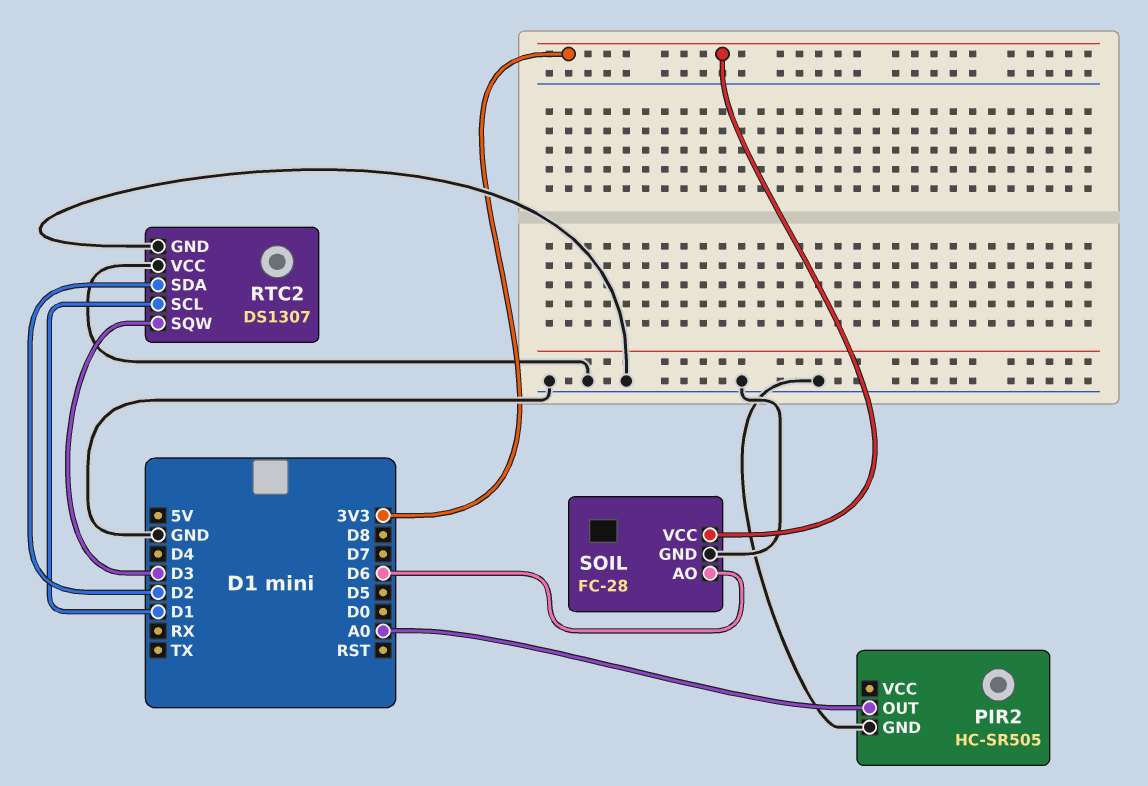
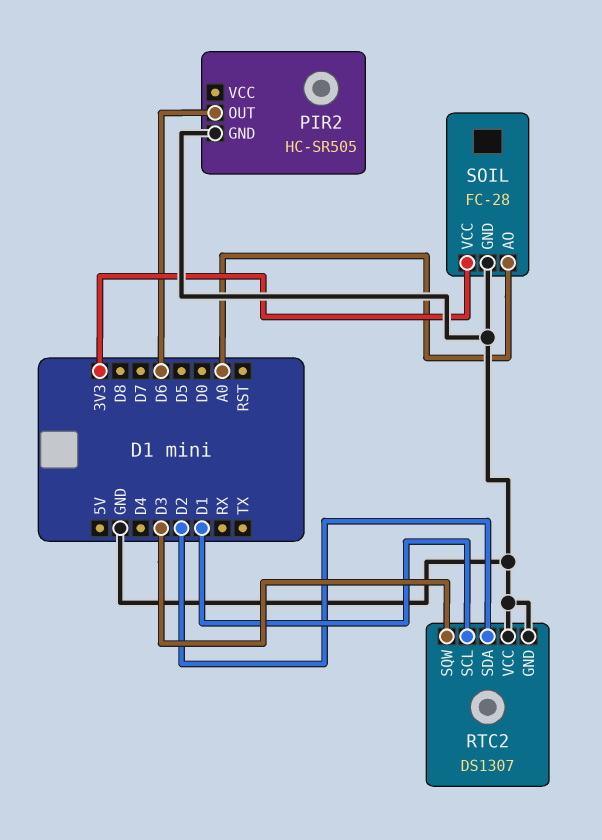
PIR2 pin OUT: A0 -> D6
SOIL pin AO: D6 -> A0

